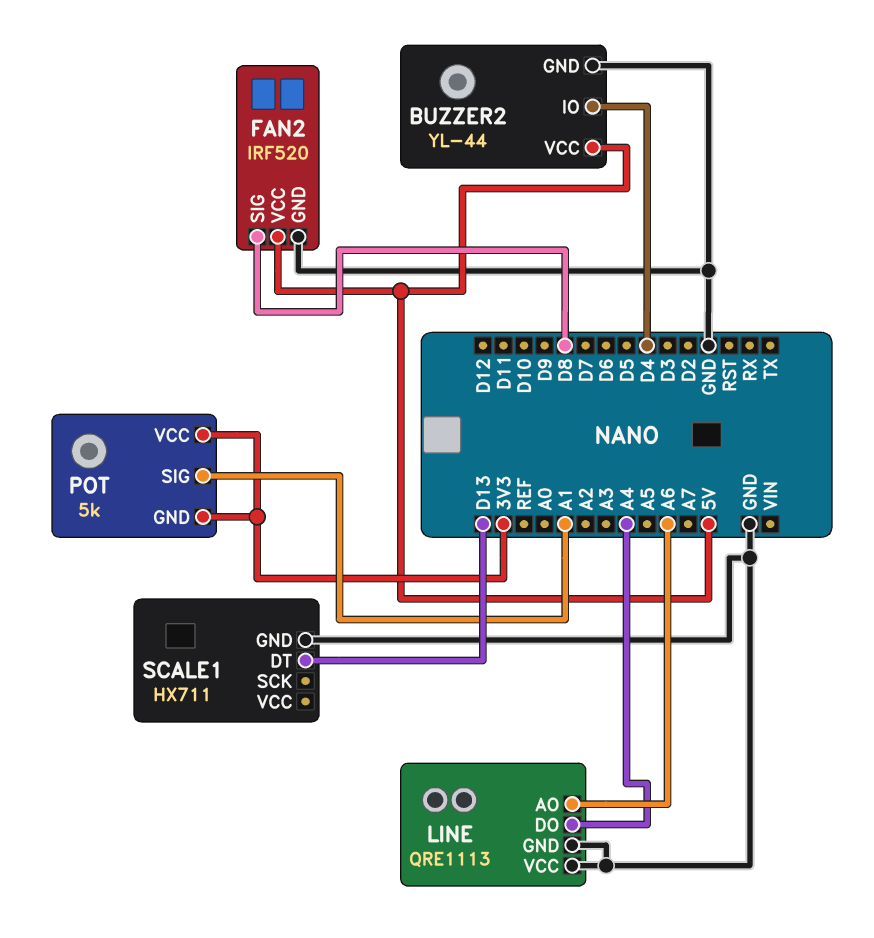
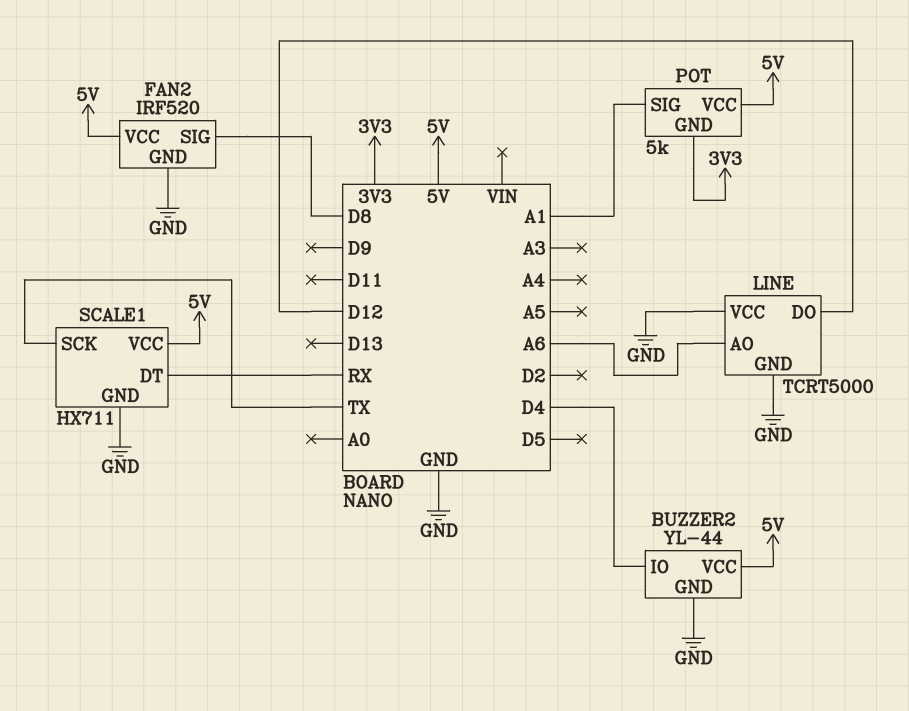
LINE: QRE1113 -> TCRT5000
LINE pin DO: A4 -> D12
POT pin VCC: 3V3 -> 5V
SCALE1 pin DT: D13 -> RX
SCALE1 pin SCK: none -> TX
SCALE1 pin VCC: none -> 5V

